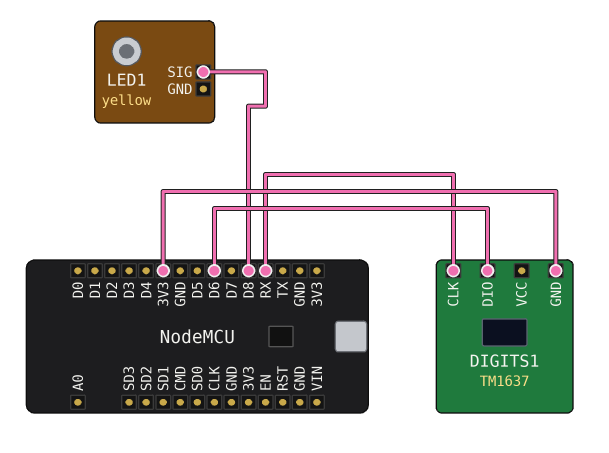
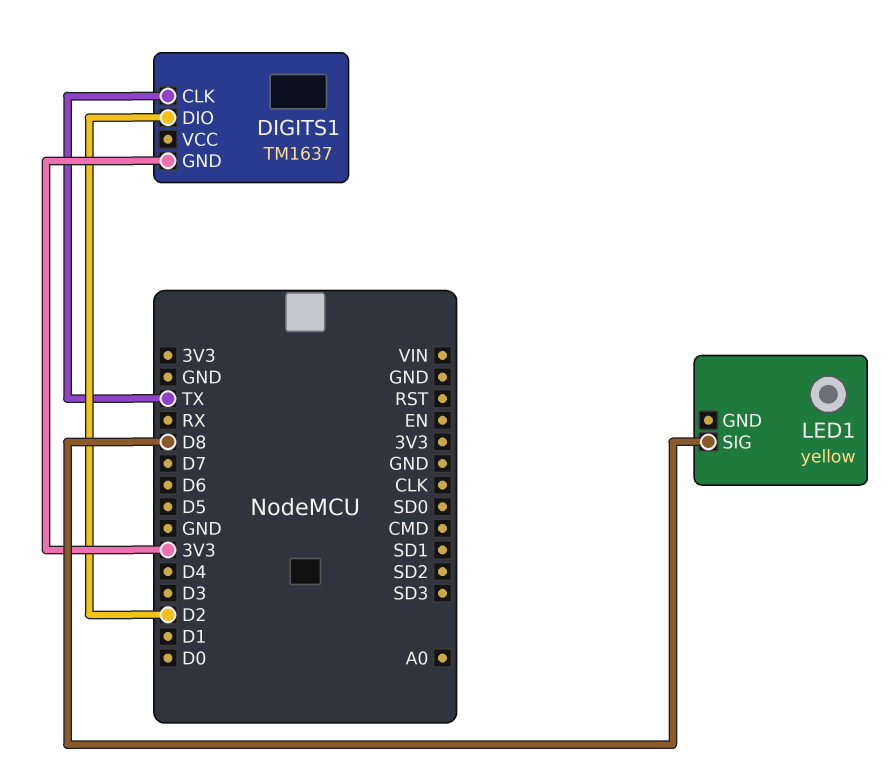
DIGITS1 pin CLK: RX -> TX
DIGITS1 pin DIO: D6 -> D2

